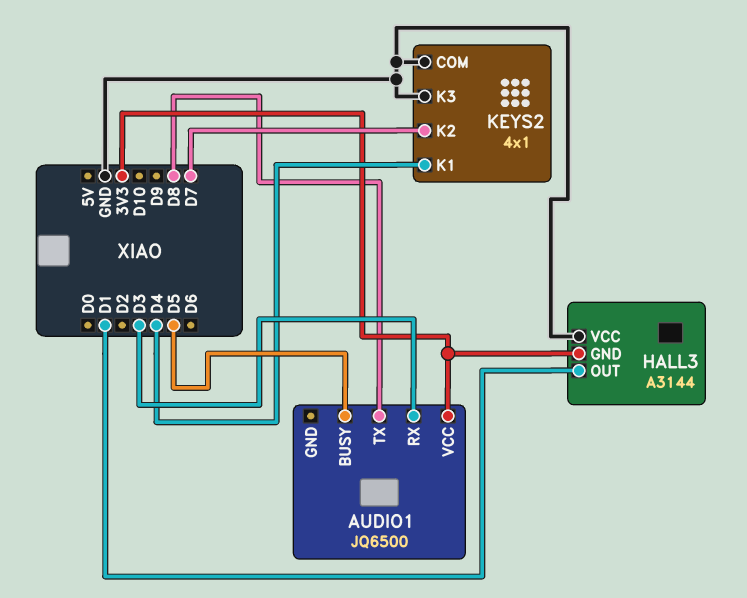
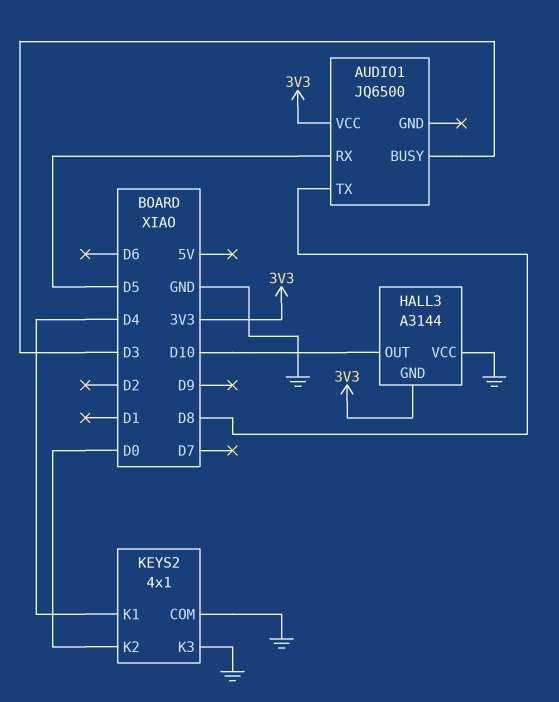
AUDIO1 pin BUSY: D5 -> D3
AUDIO1 pin RX: D3 -> D5
HALL3 pin OUT: D1 -> D10
KEYS2 pin K2: D7 -> D0

